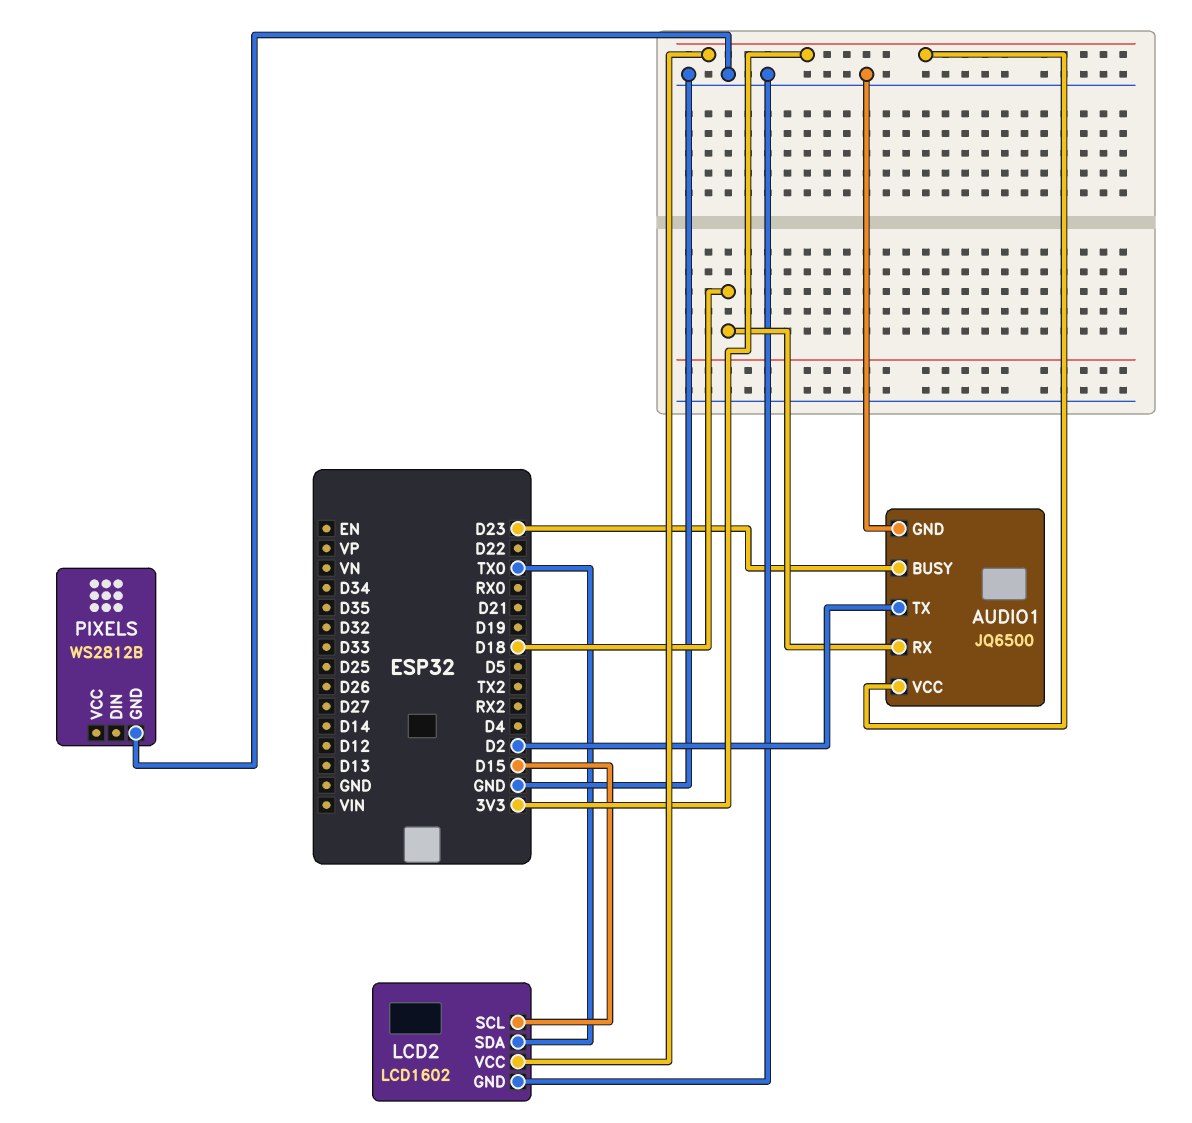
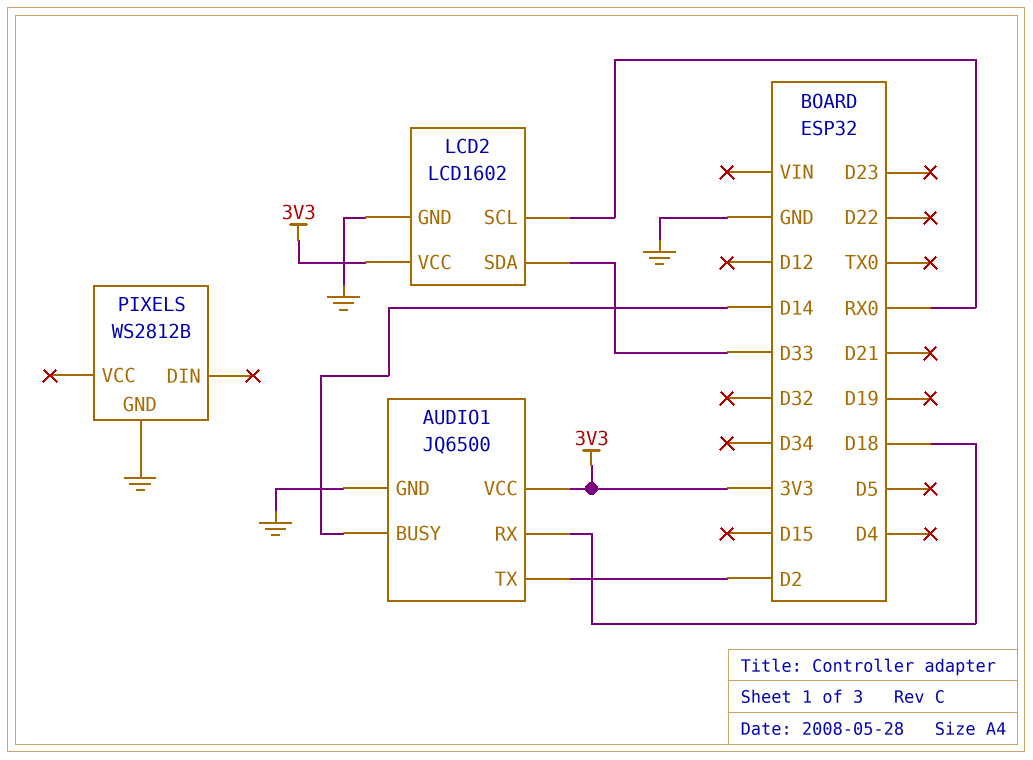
AUDIO1 pin BUSY: D23 -> D14
LCD2 pin SCL: D15 -> RX0
LCD2 pin SDA: TX0 -> D33

